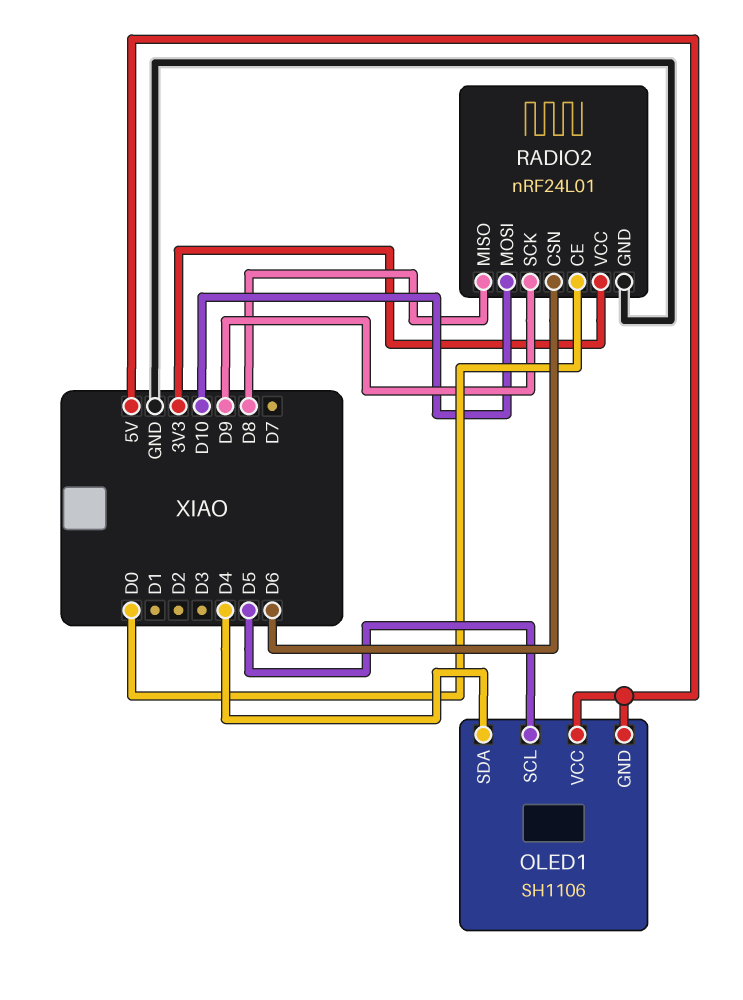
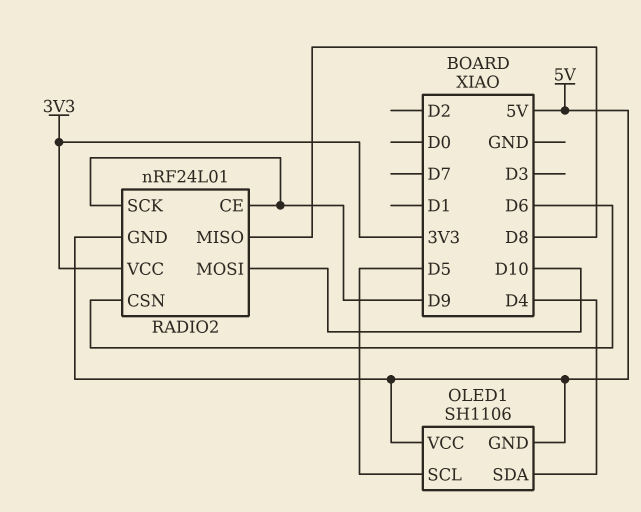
RADIO2 pin CE: D0 -> D9
RADIO2 pin GND: GND -> 5V

